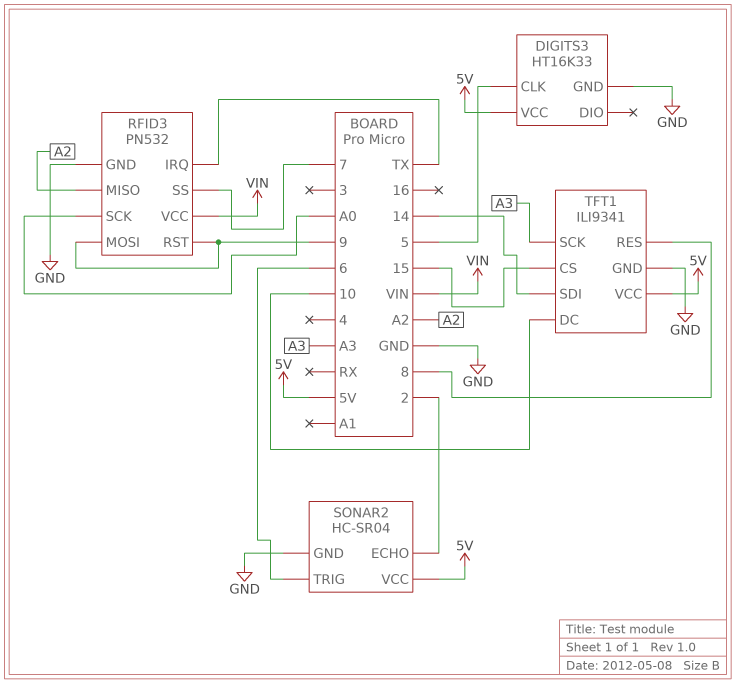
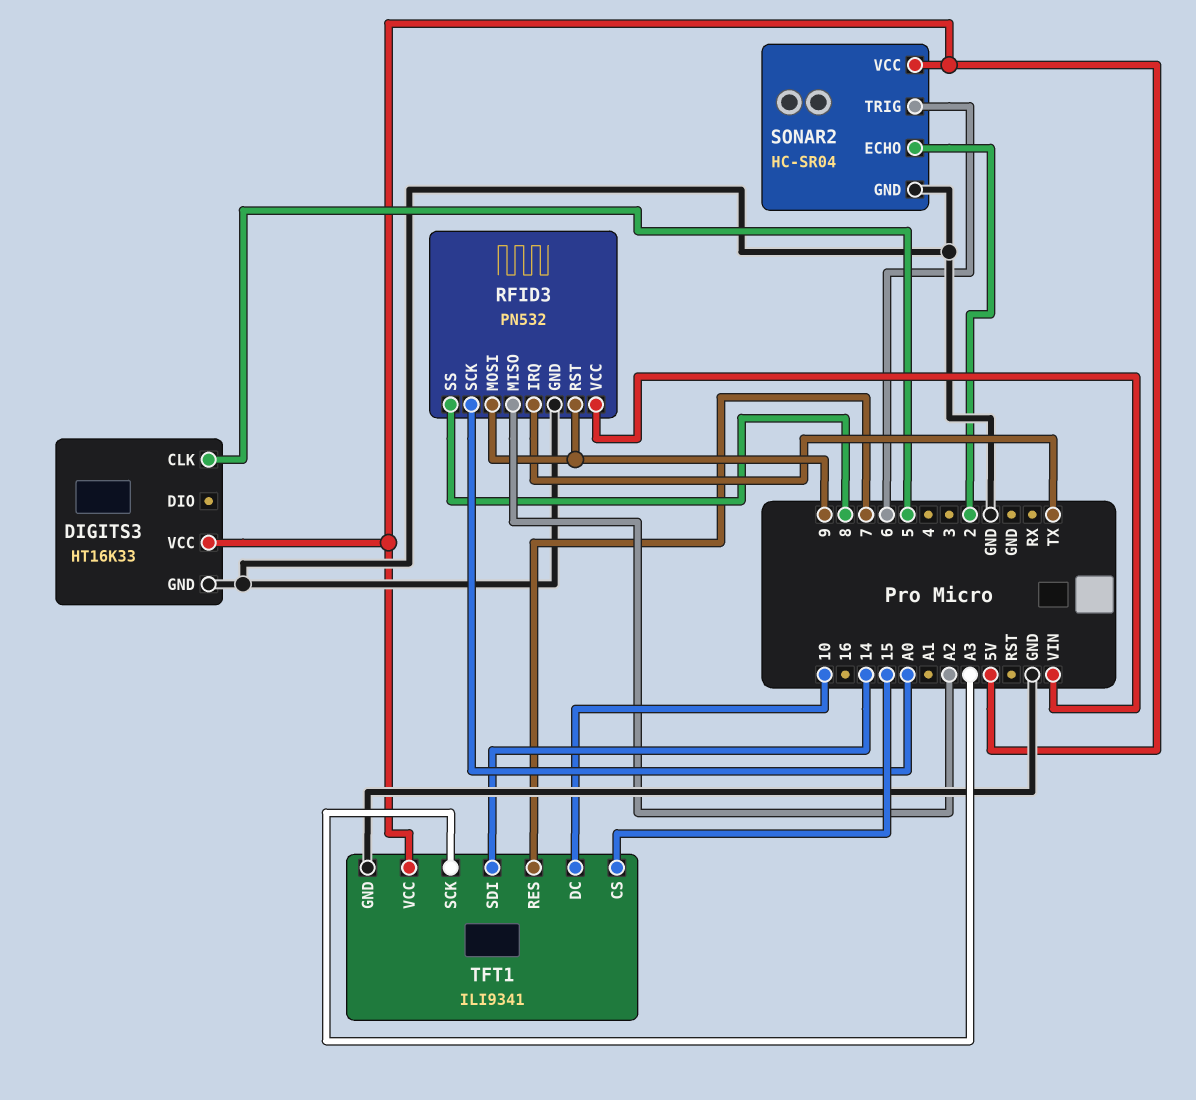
RFID3 pin SS: 7 -> 8
TFT1 pin RES: 8 -> 7

